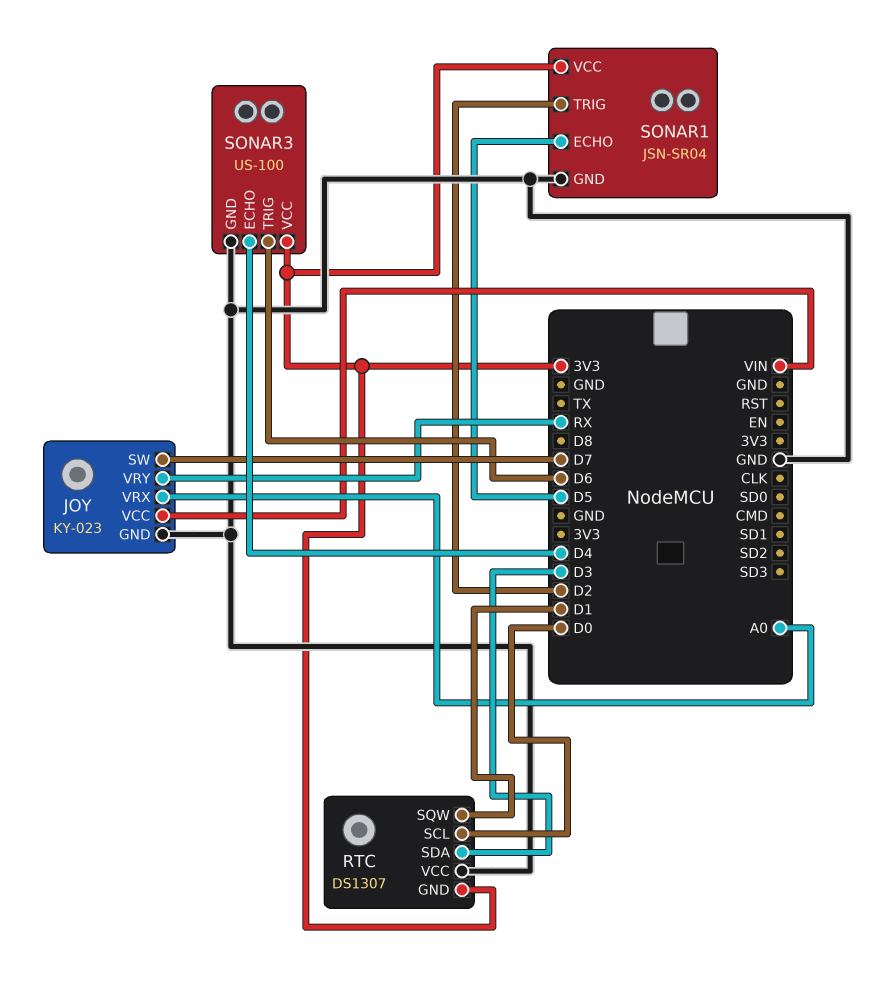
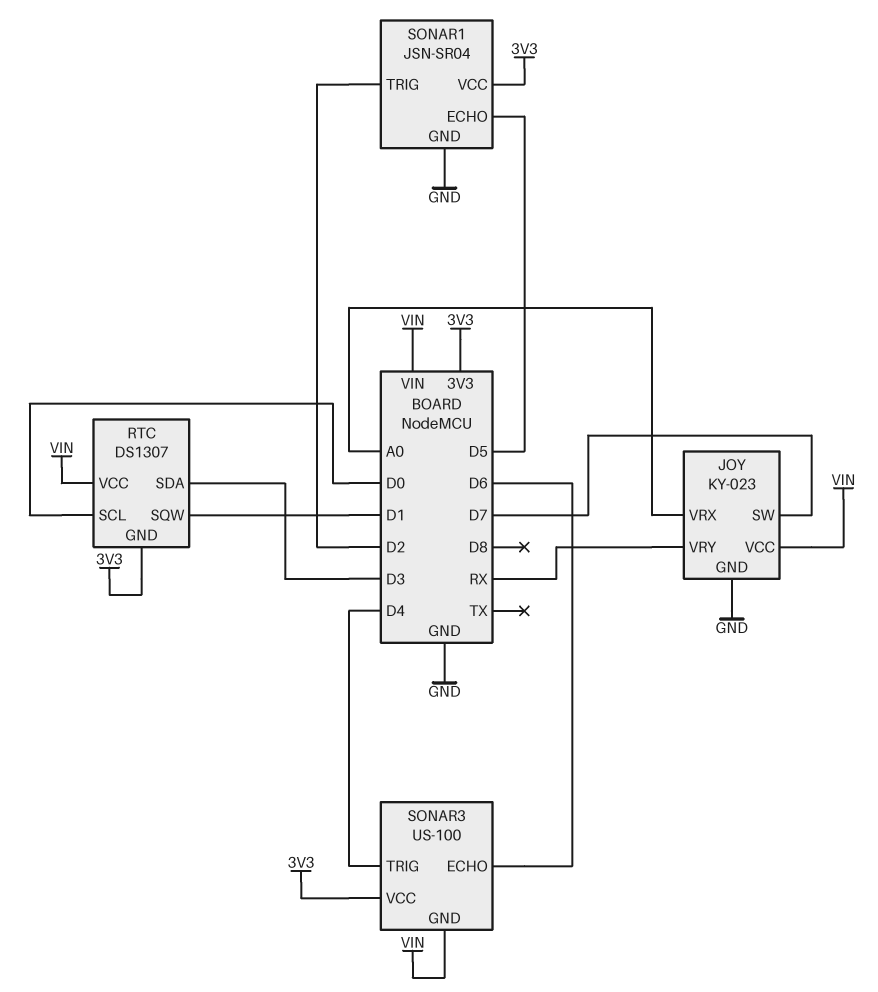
RTC pin VCC: GND -> VIN
SONAR3 pin ECHO: D4 -> D6
SONAR3 pin GND: GND -> VIN
SONAR3 pin TRIG: D6 -> D4

